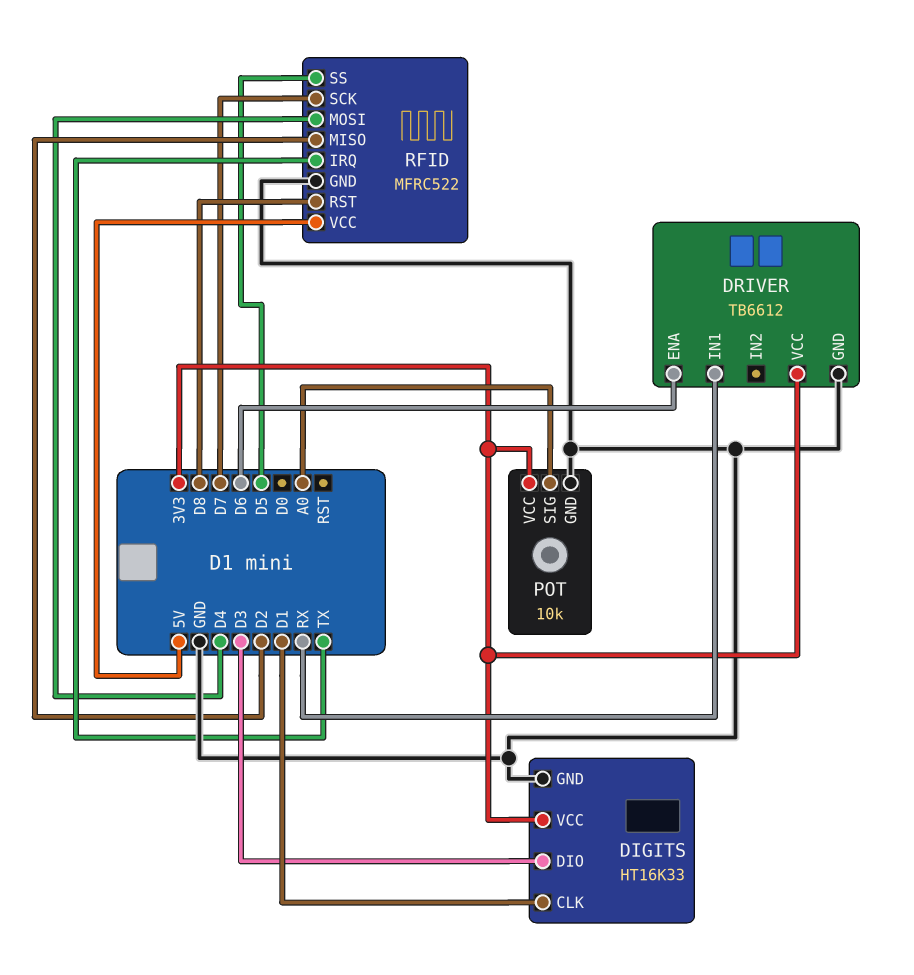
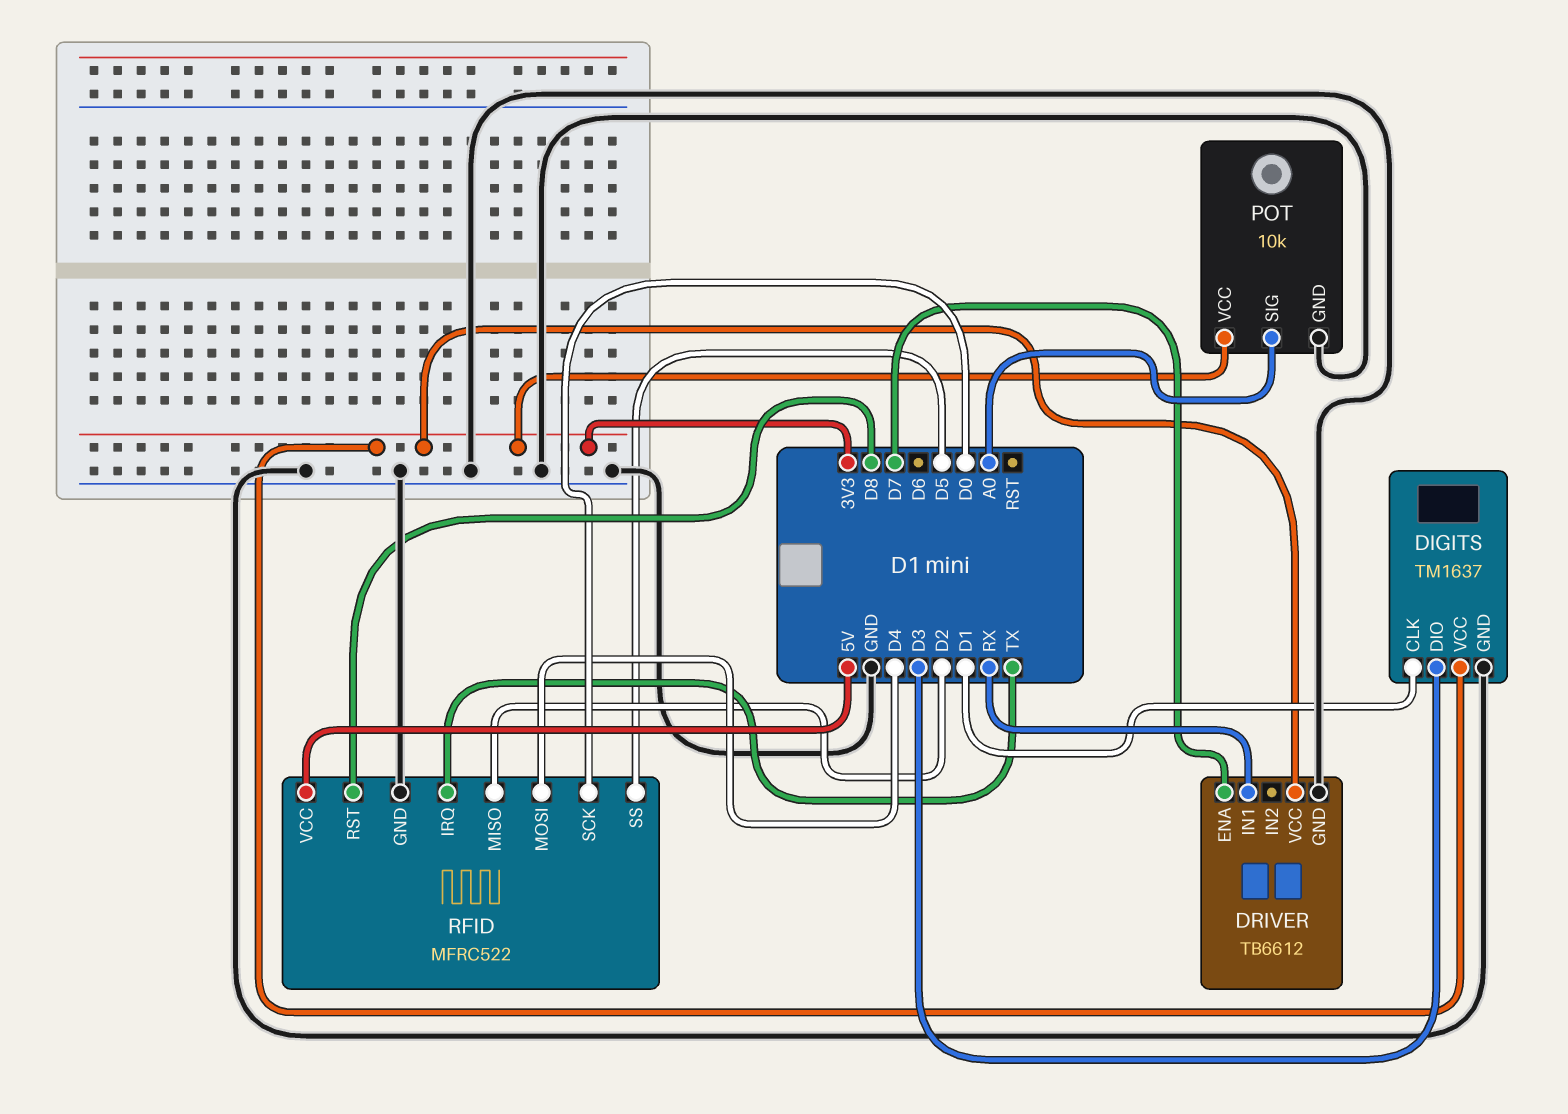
DIGITS: HT16K33 -> TM1637
DRIVER pin ENA: D6 -> D7
RFID pin SCK: D7 -> D0

